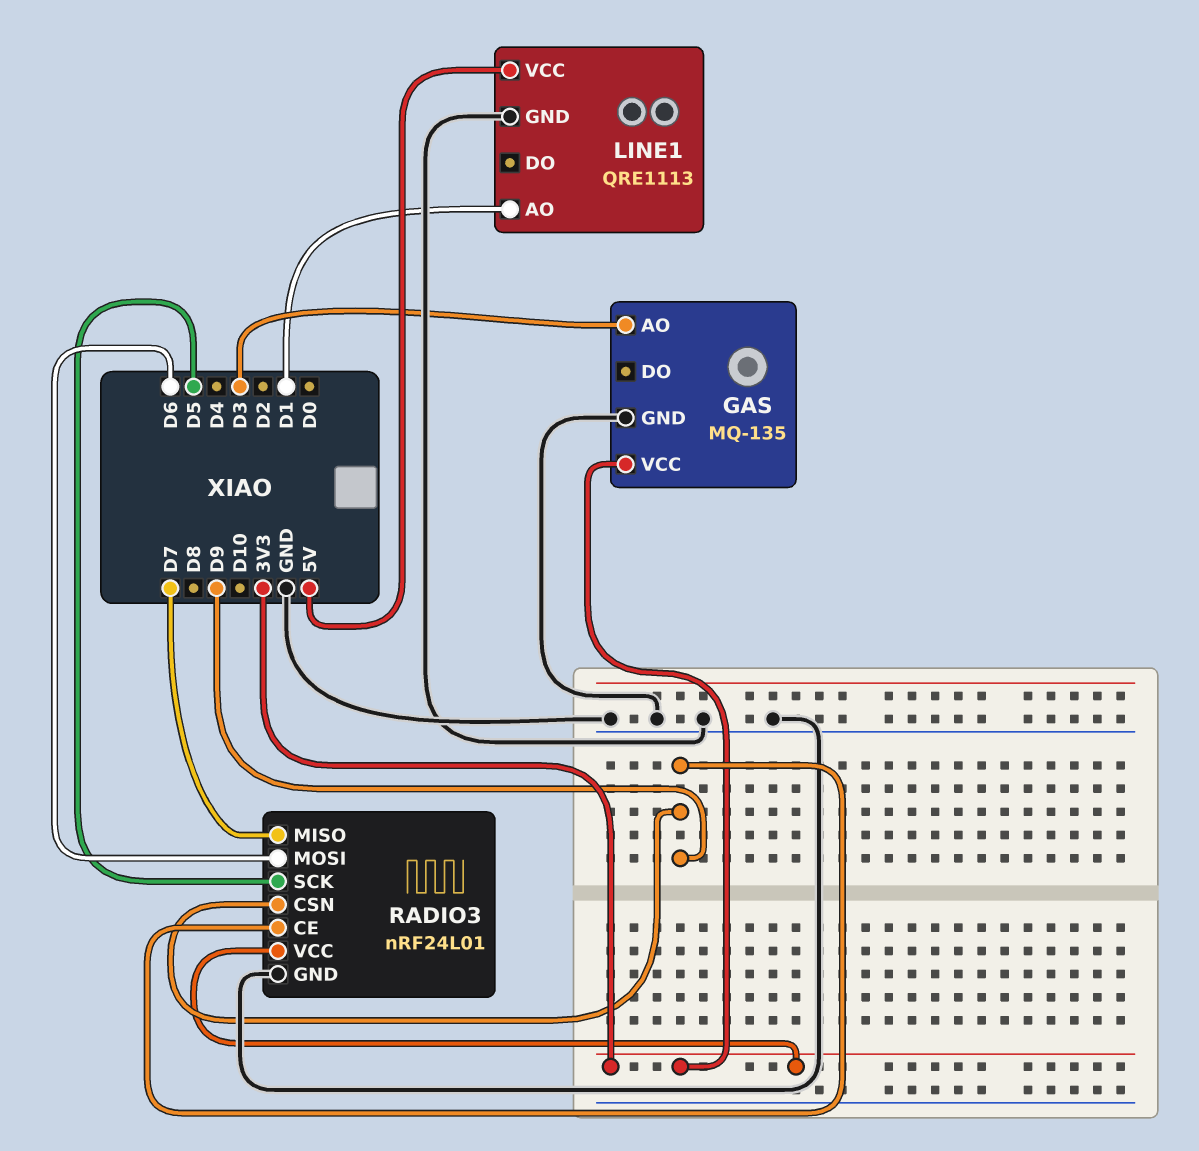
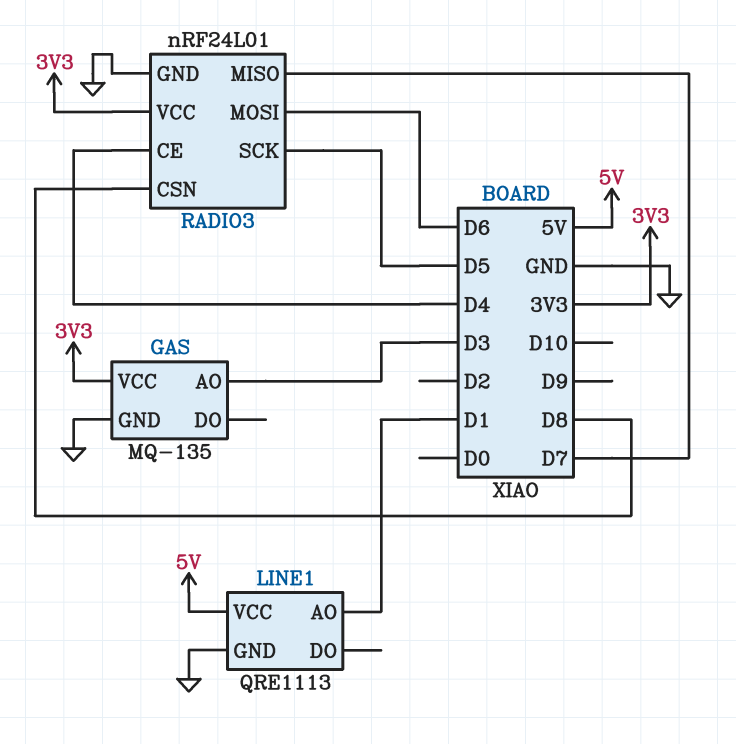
RADIO3 pin CE: D9 -> D4
RADIO3 pin CSN: D9 -> D8

